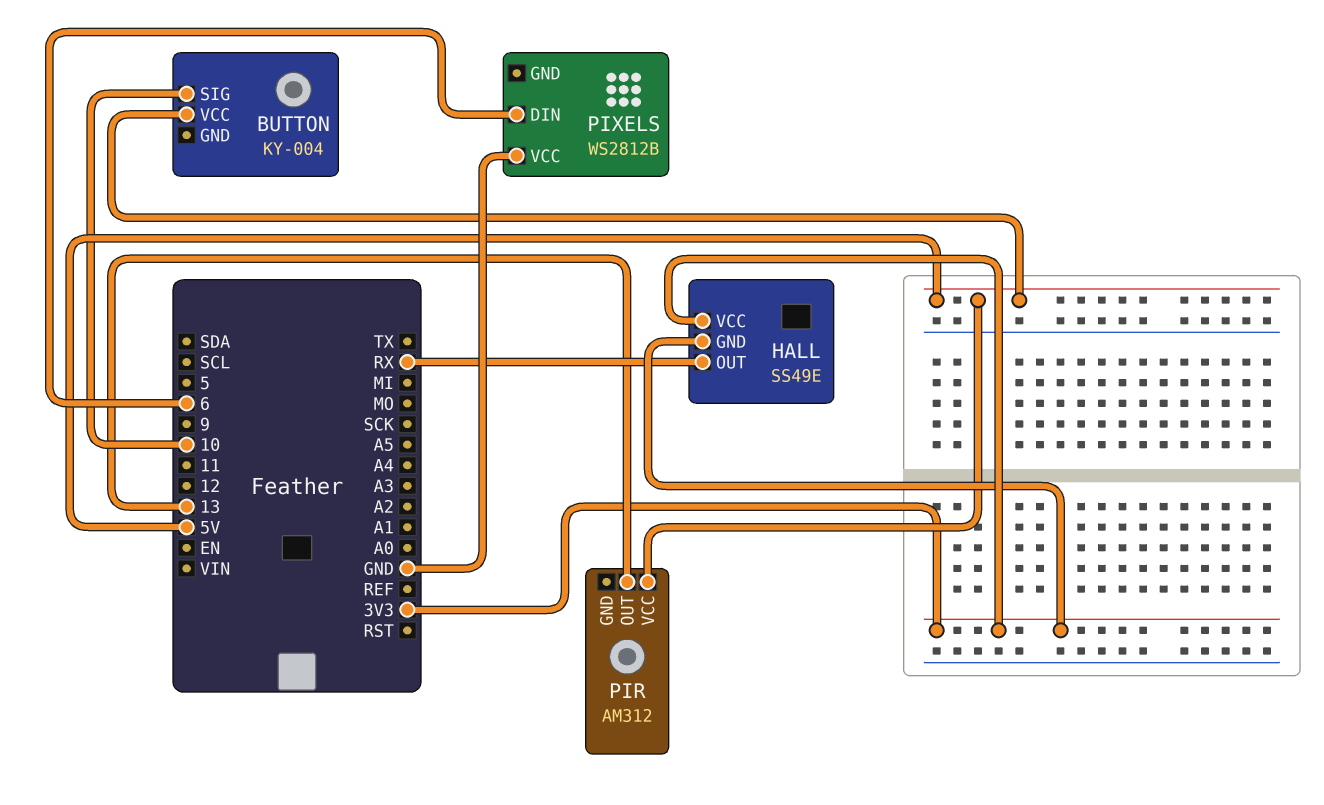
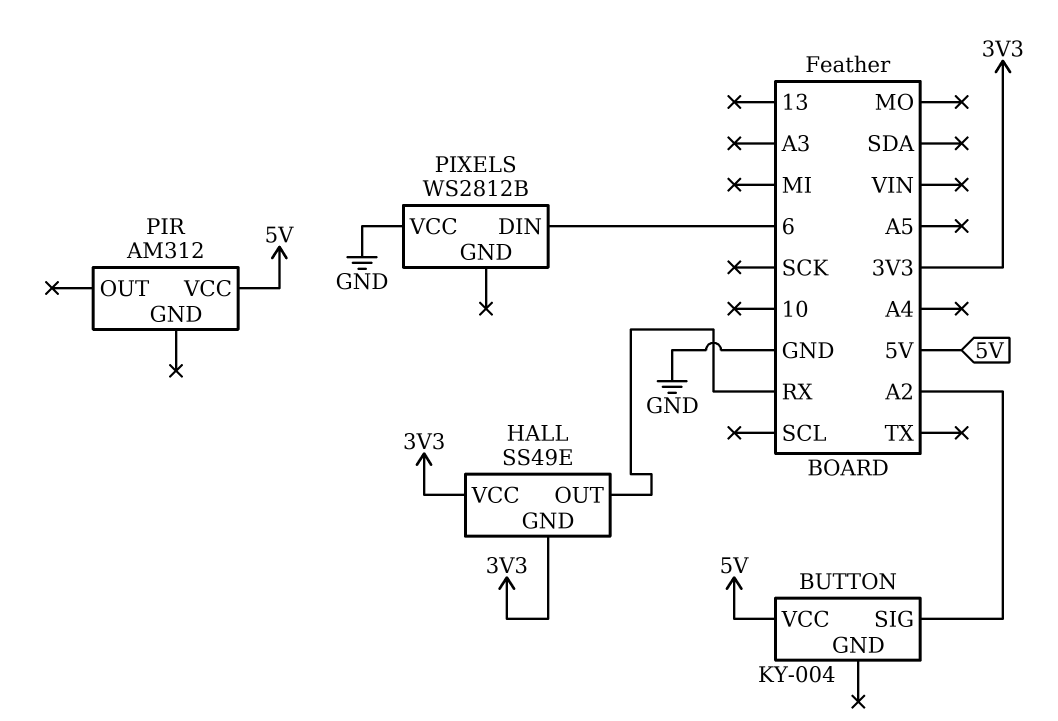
BUTTON pin SIG: 10 -> A2
PIR pin OUT: 13 -> none

